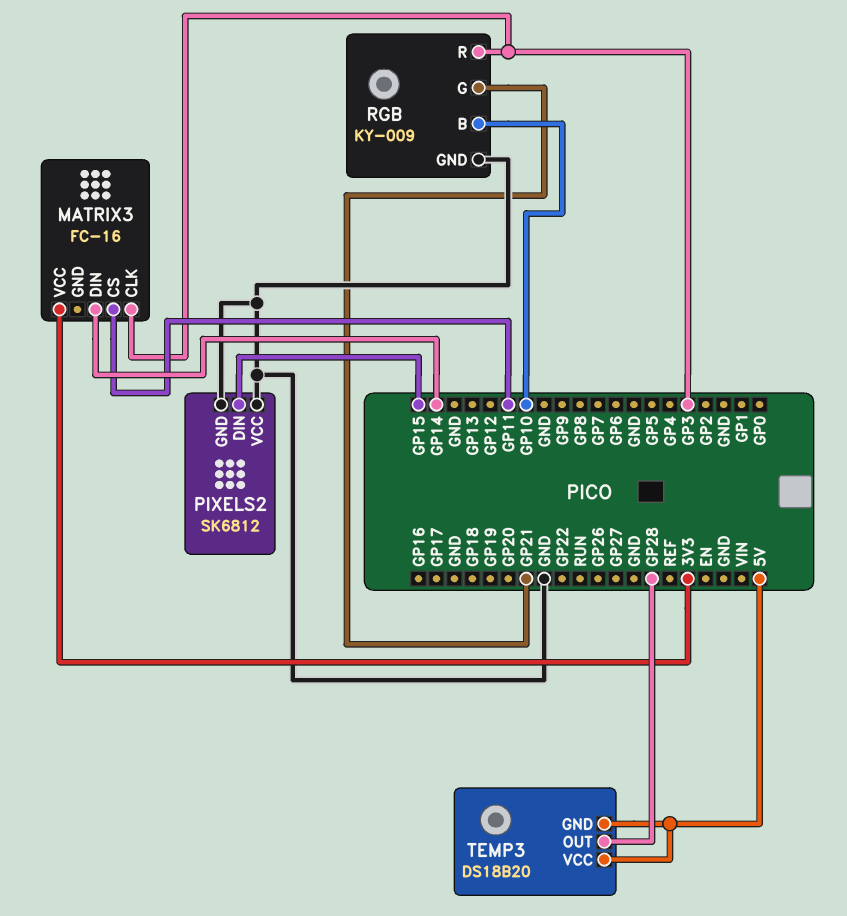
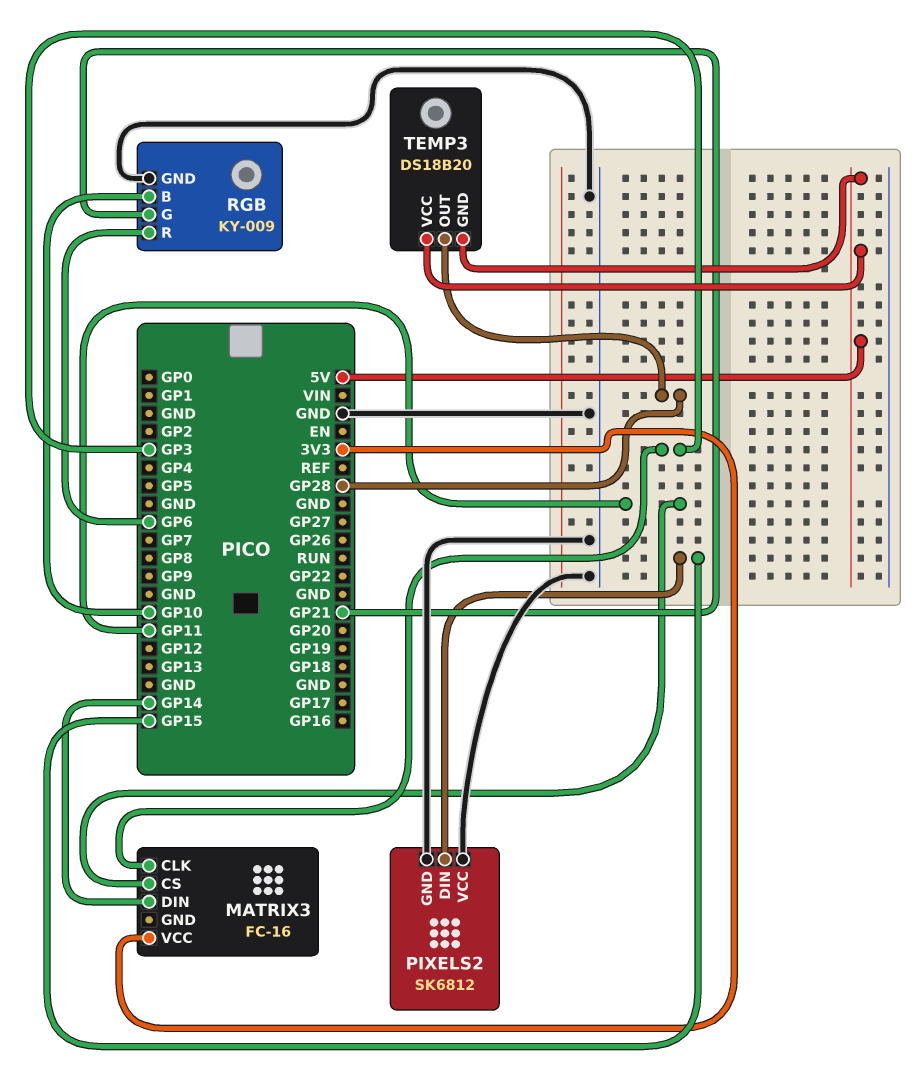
RGB pin R: GP3 -> GP6

